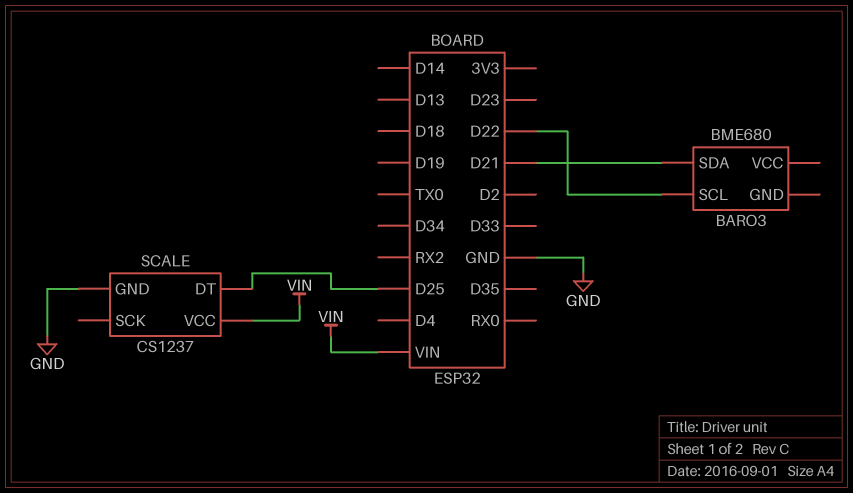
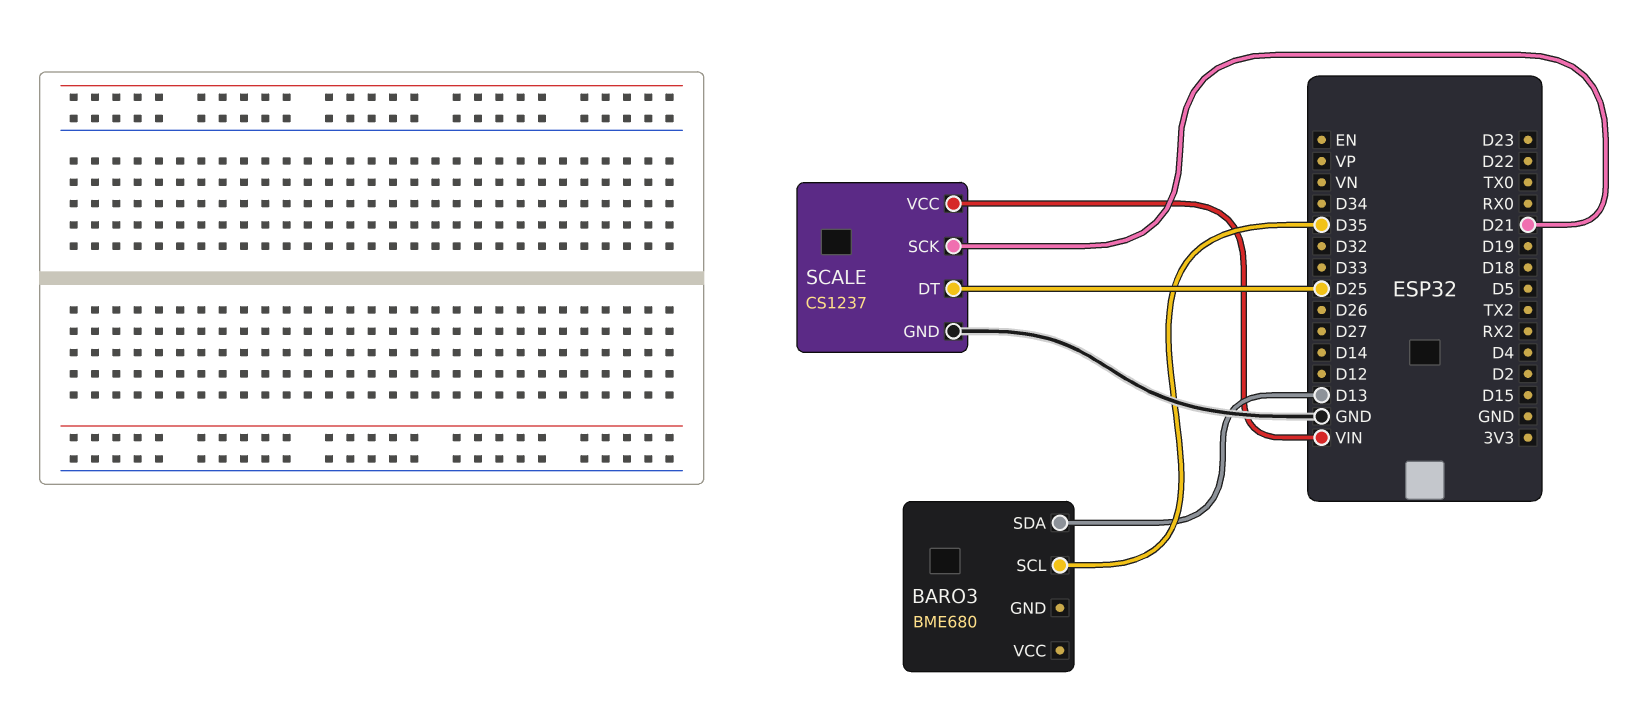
BARO3 pin SCL: D22 -> D35
BARO3 pin SDA: D21 -> D13
SCALE pin SCK: none -> D21

